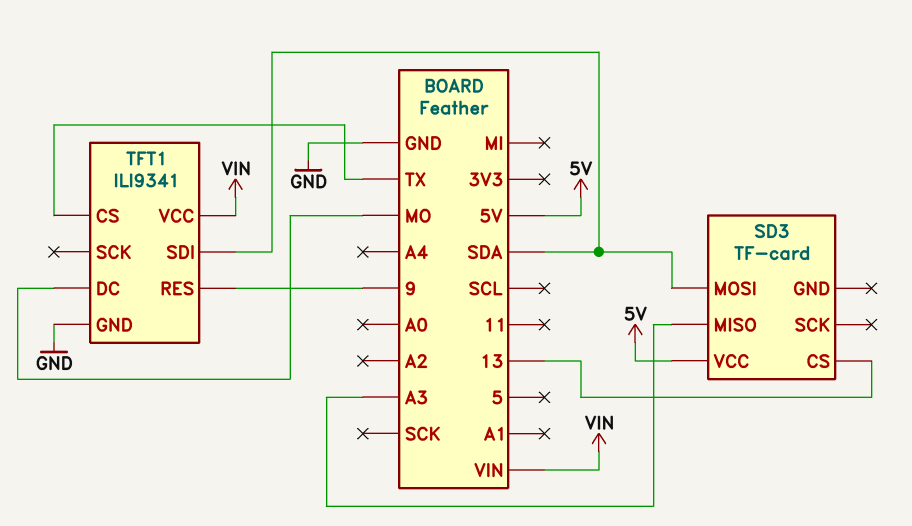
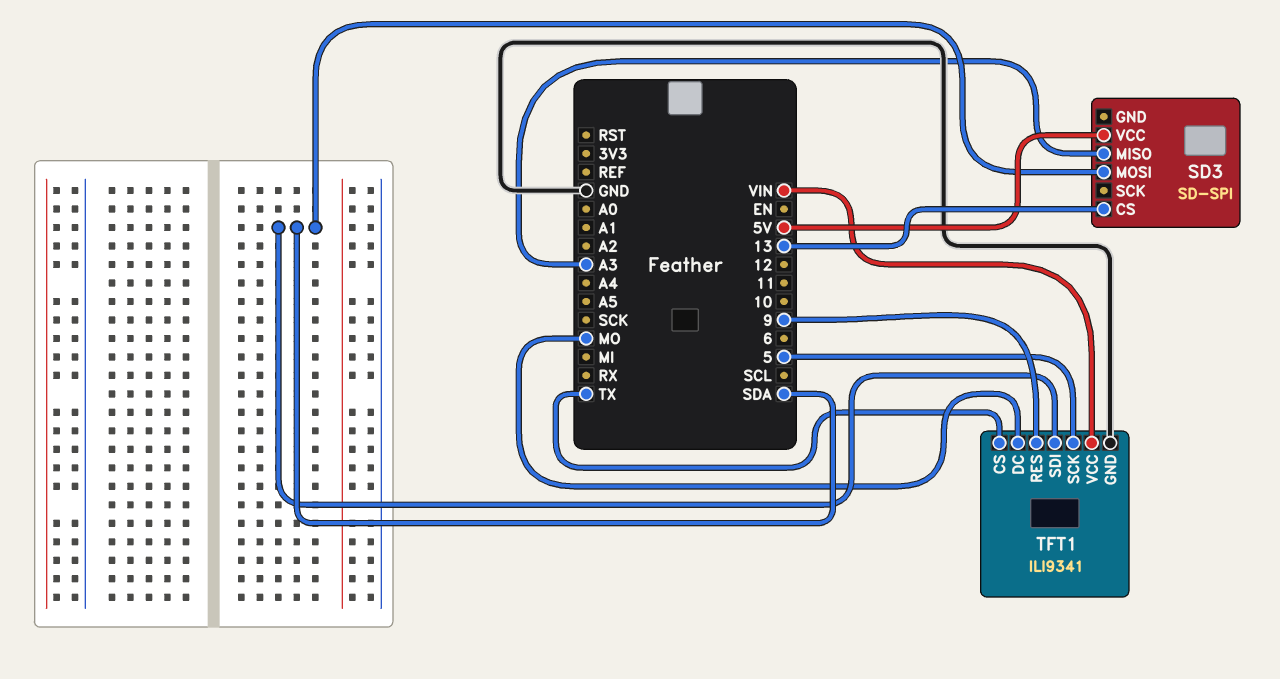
SD3: TF-card -> SD-SPI
TFT1 pin SCK: none -> 5

